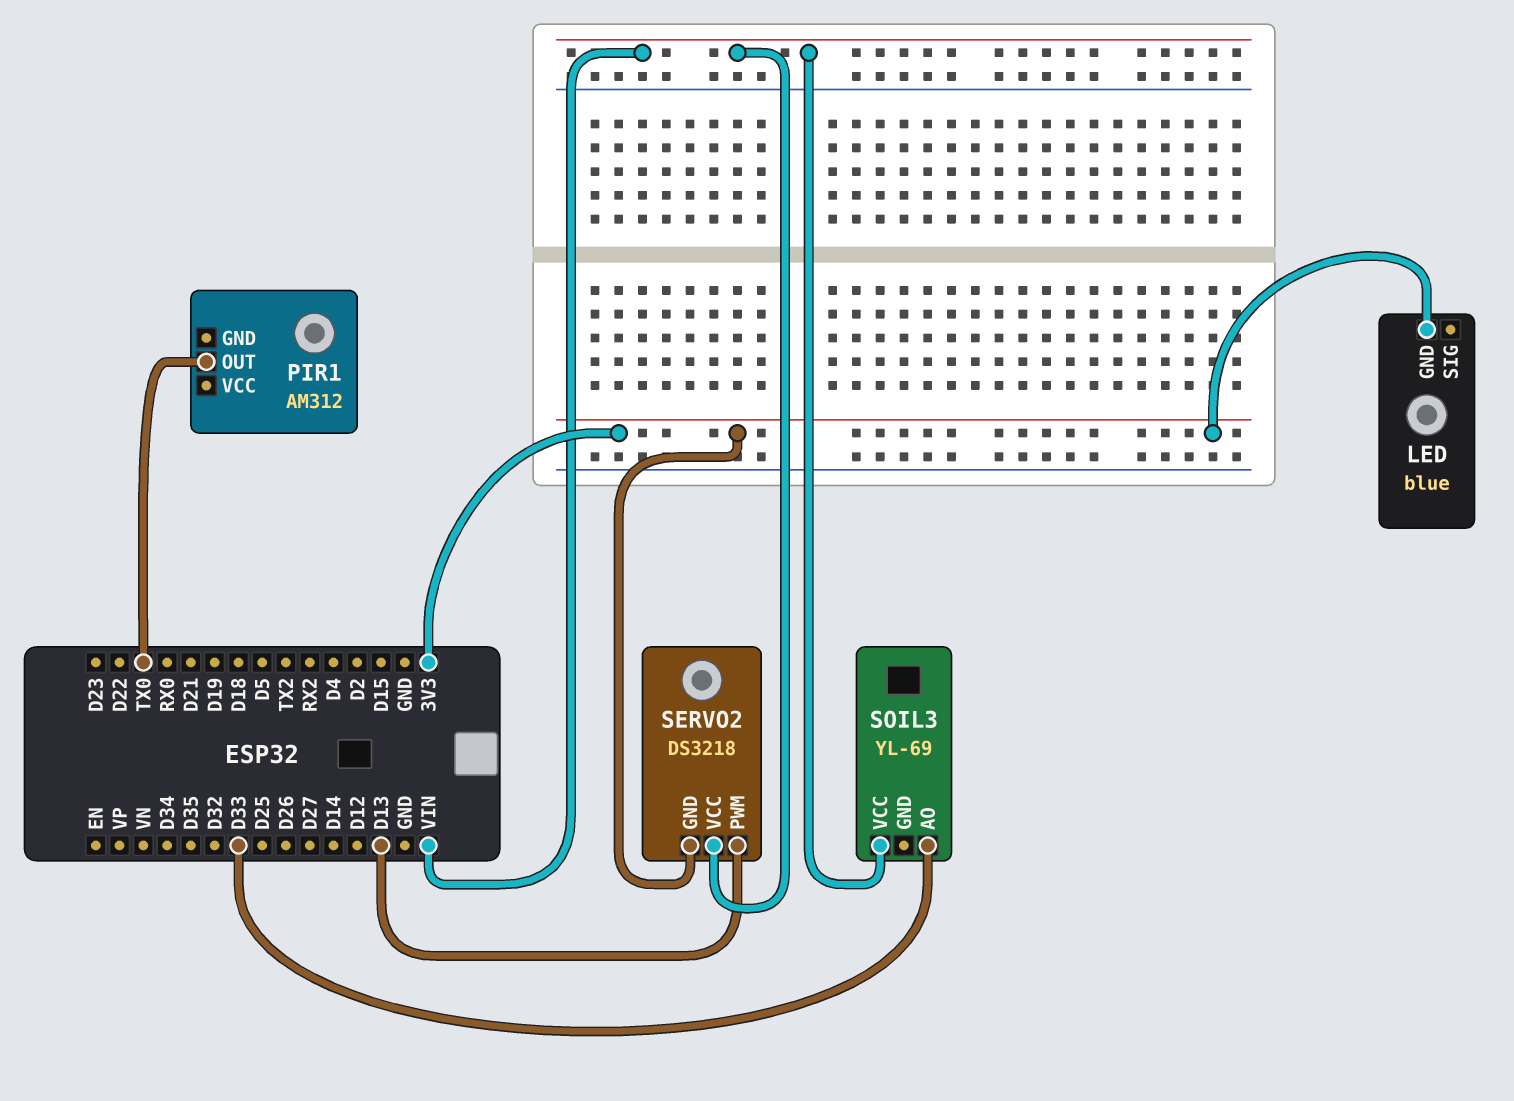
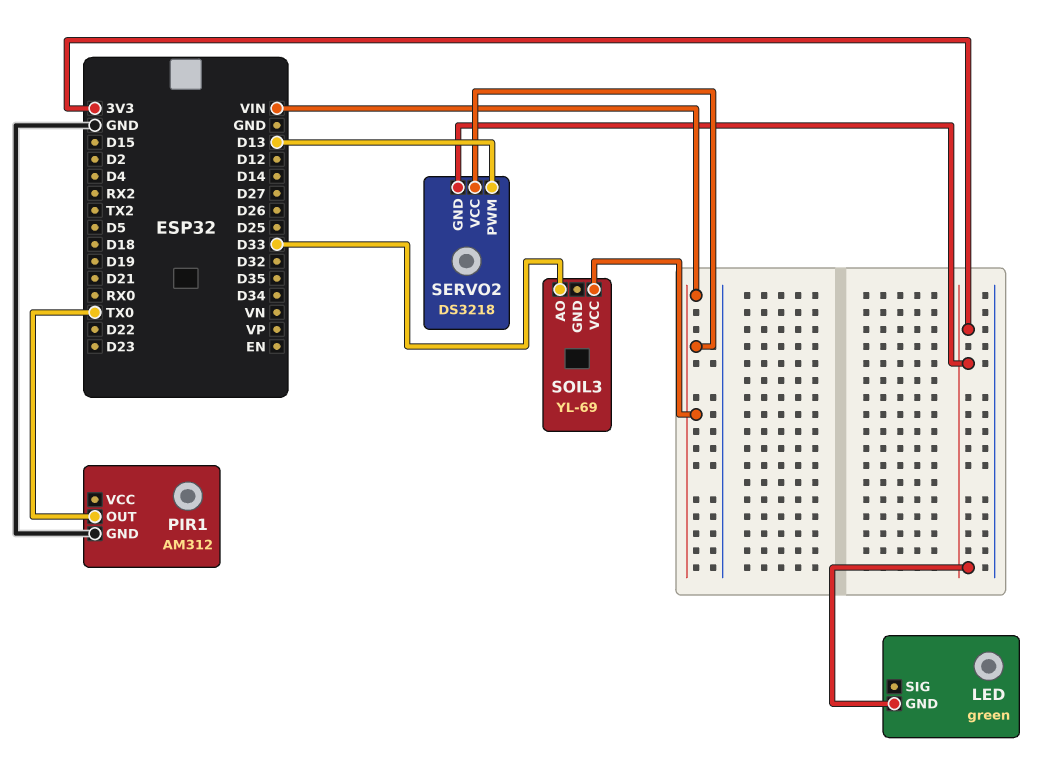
LED: blue -> green
PIR1 pin GND: none -> GND

